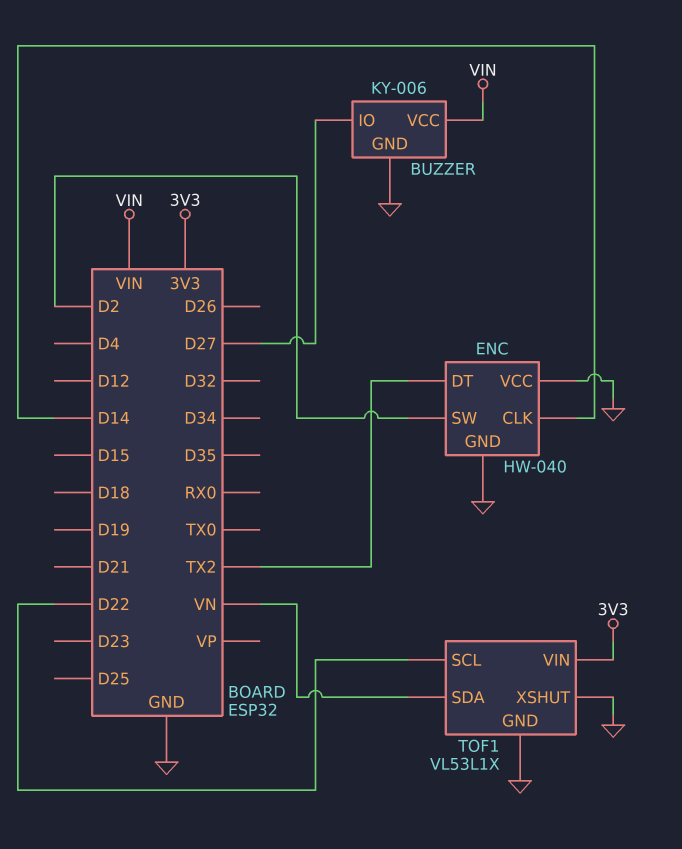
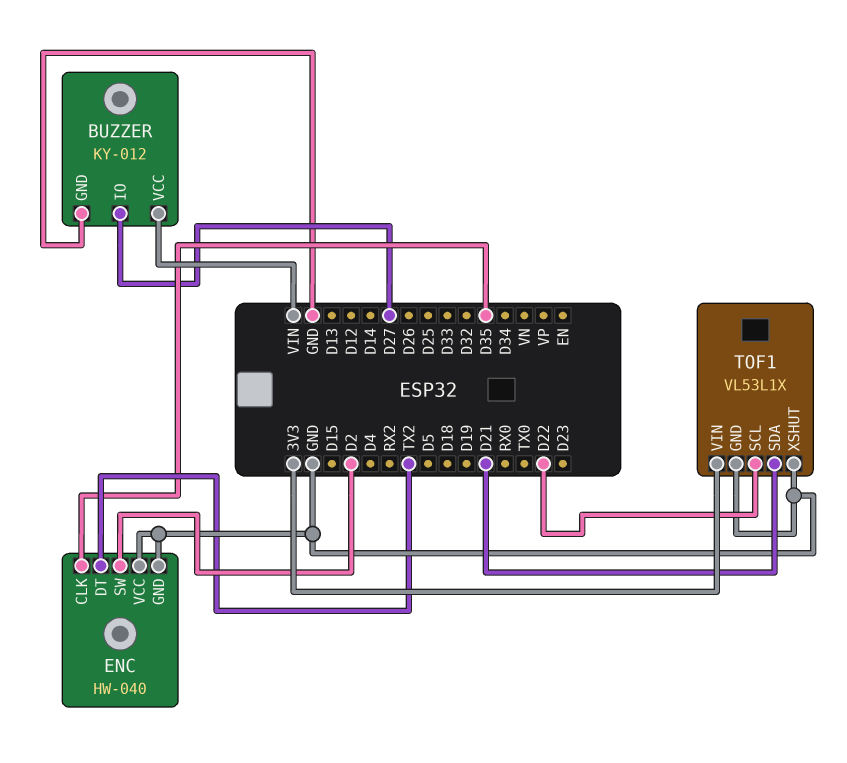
BUZZER: KY-006 -> KY-012
ENC pin CLK: D14 -> D35
TOF1 pin SDA: VN -> D21

